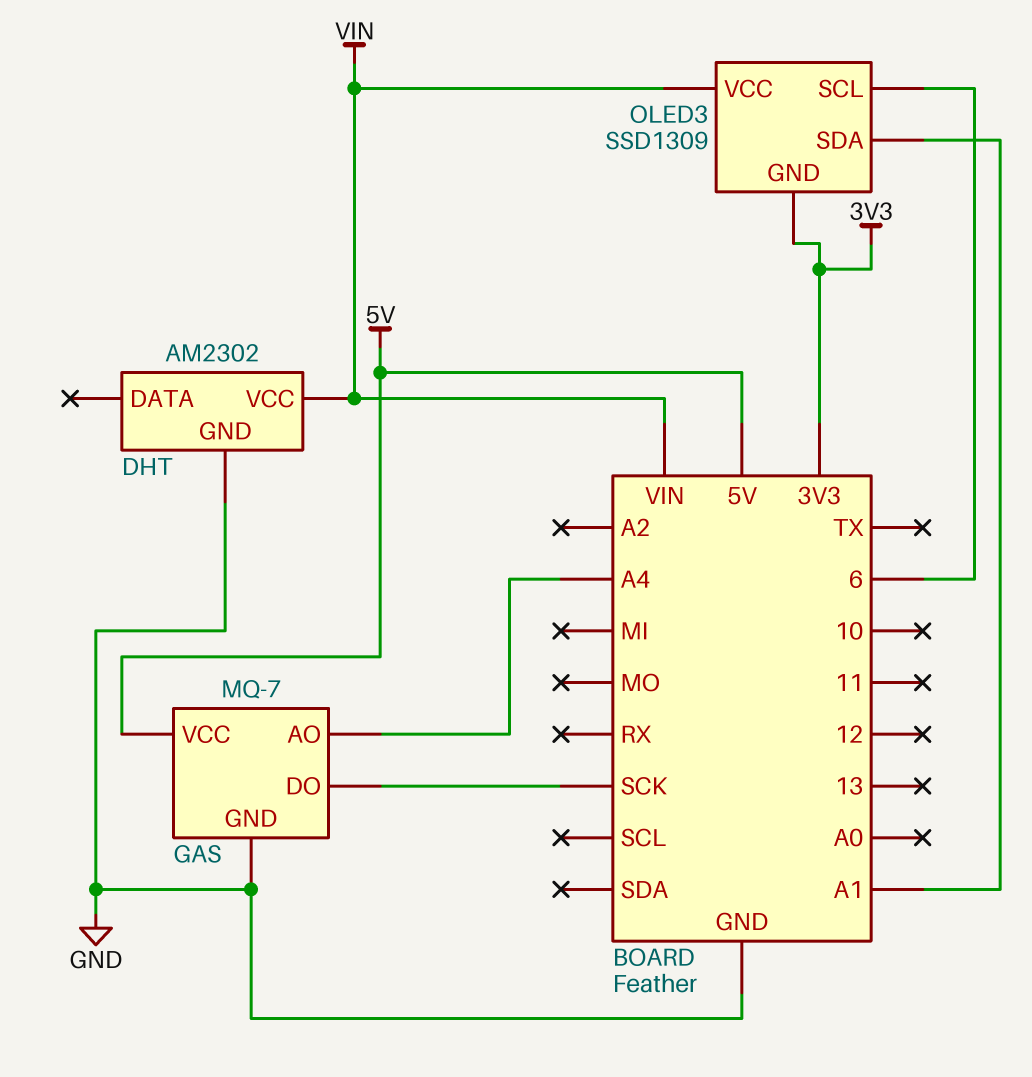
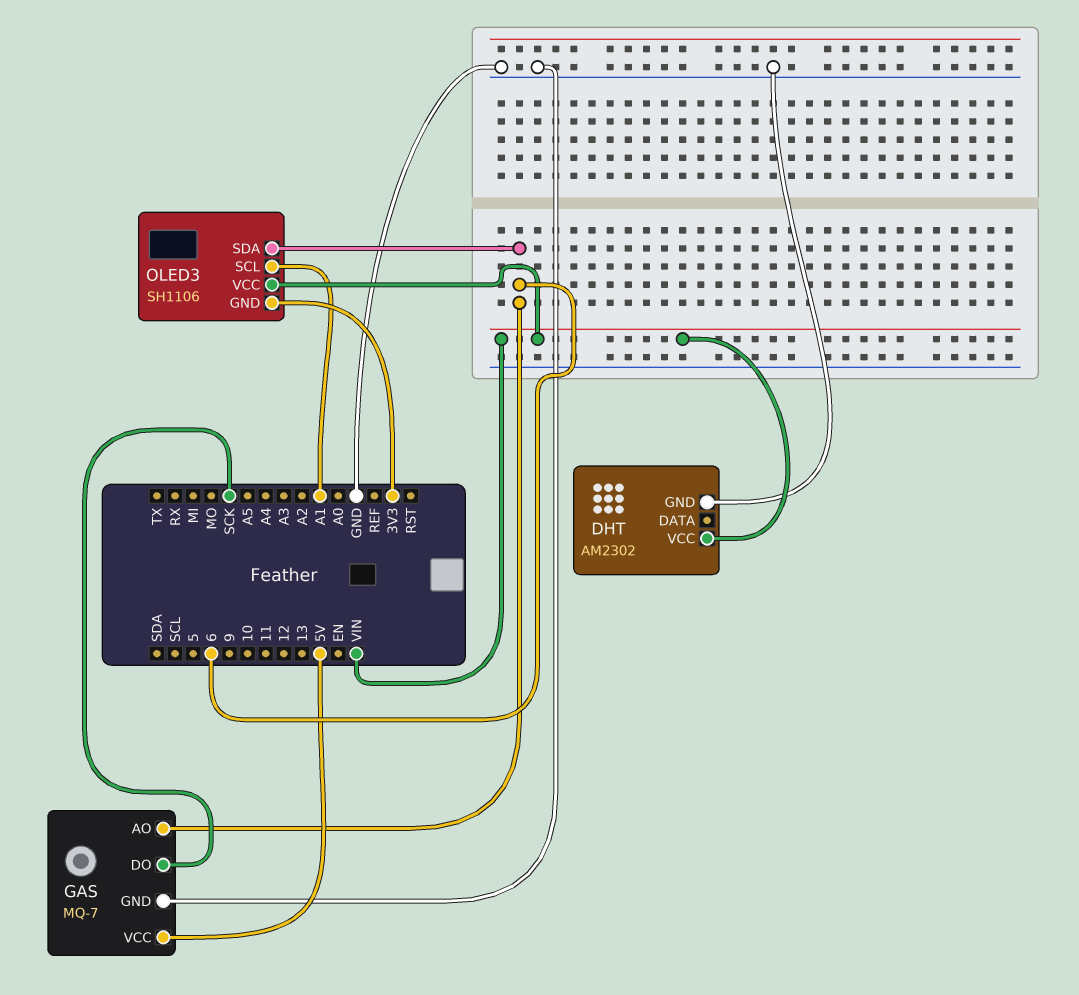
GAS pin AO: A4 -> 6
OLED3: SSD1309 -> SH1106
OLED3 pin SCL: 6 -> A1
OLED3 pin SDA: A1 -> 6

